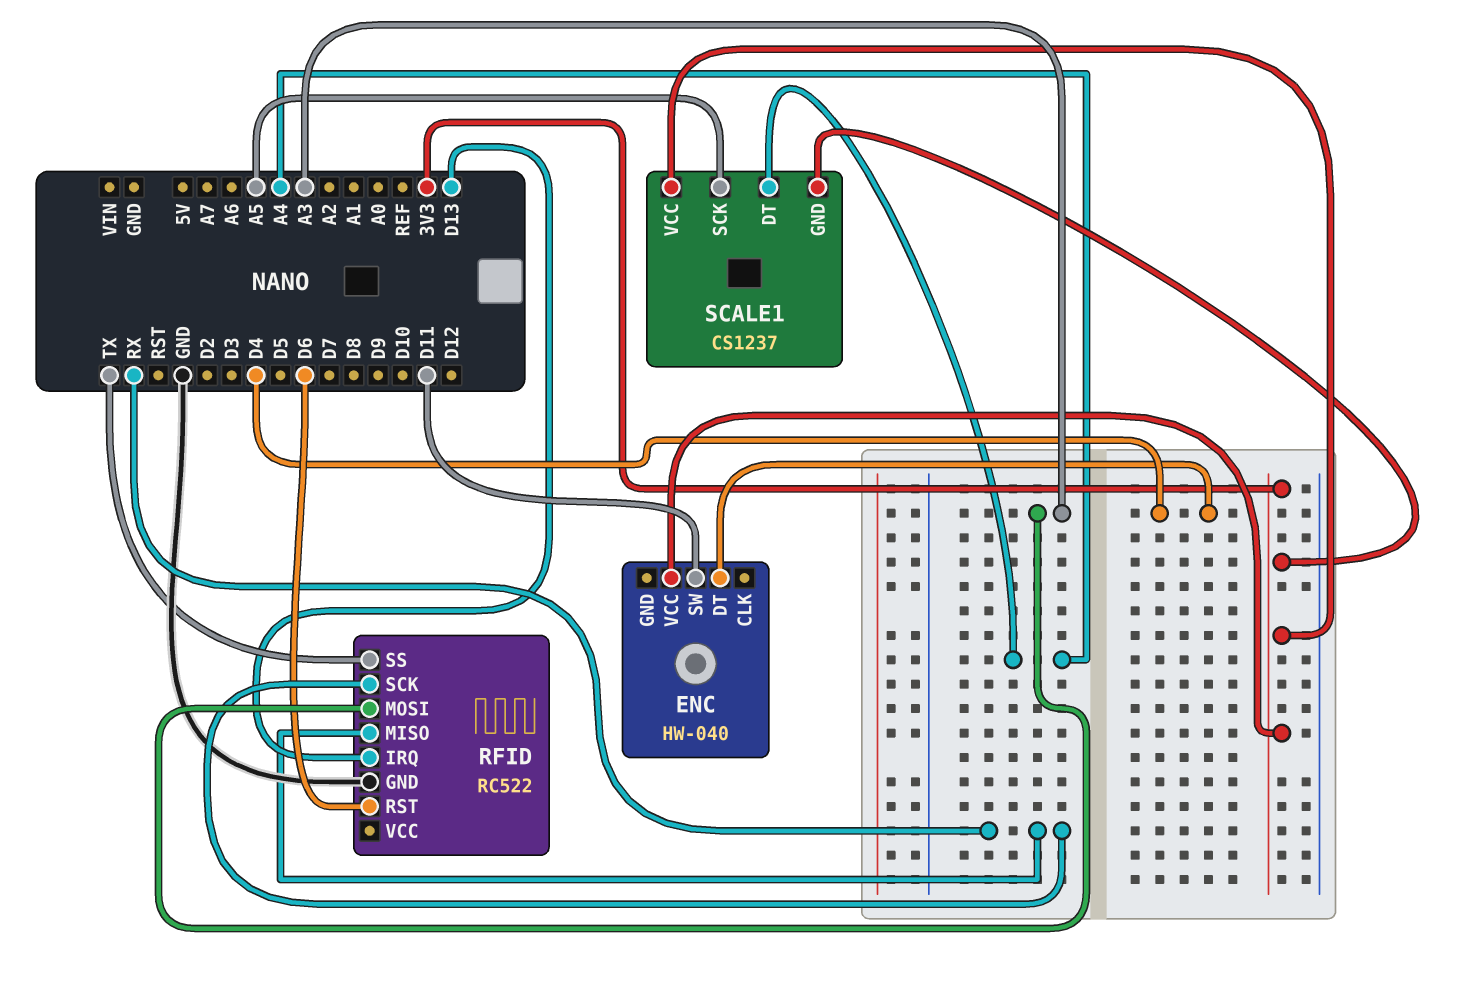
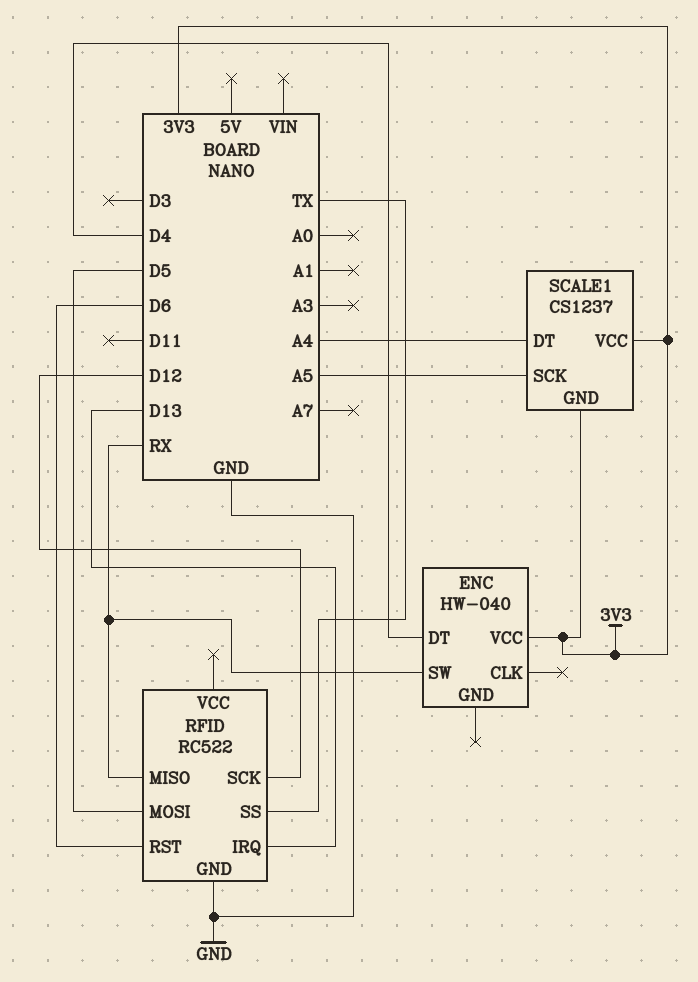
ENC pin SW: D11 -> RX
RFID pin MOSI: A3 -> D5
RFID pin SCK: RX -> D12

